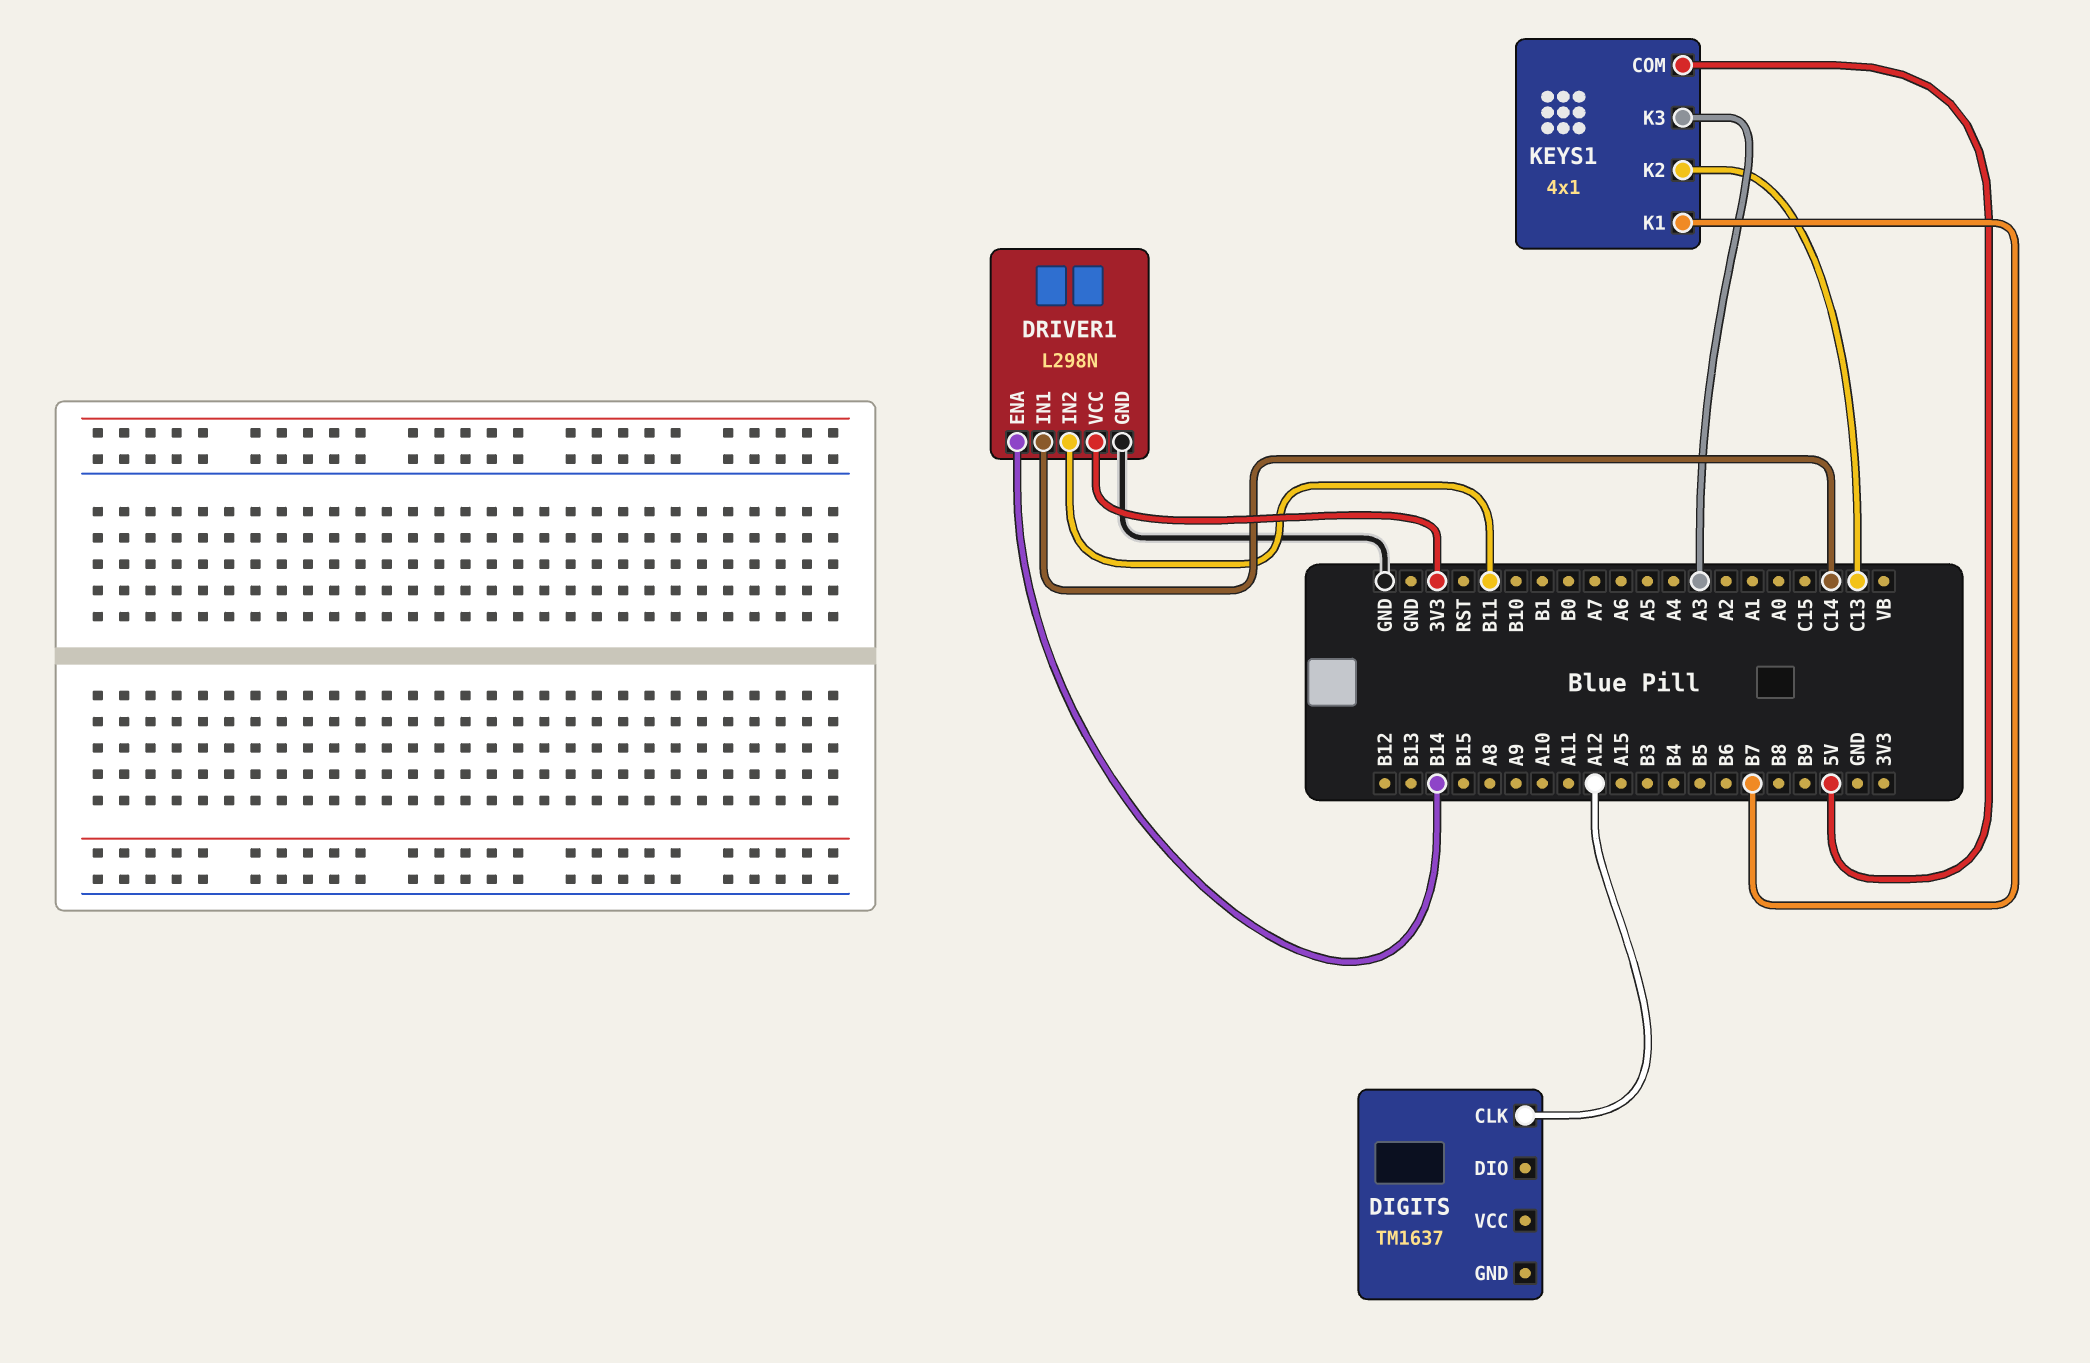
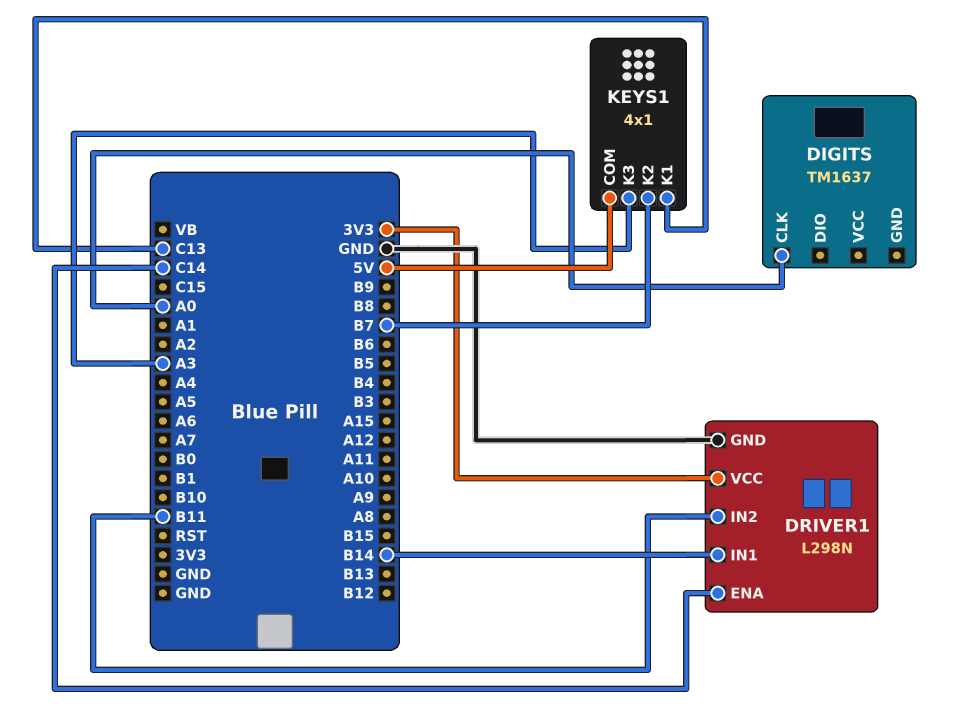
DIGITS pin CLK: A12 -> A0
DRIVER1 pin ENA: B14 -> C14
DRIVER1 pin IN1: C14 -> B14
KEYS1 pin K1: B7 -> C13
KEYS1 pin K2: C13 -> B7

